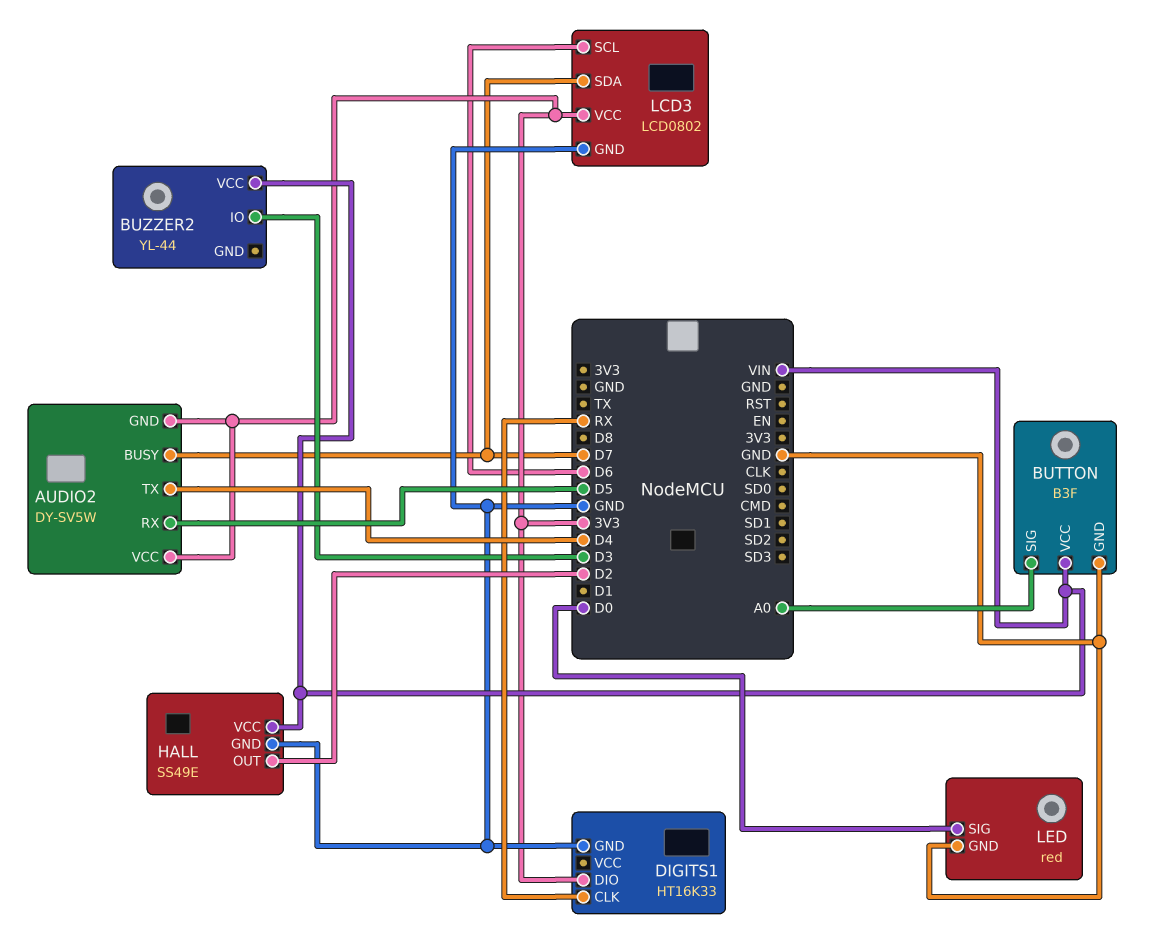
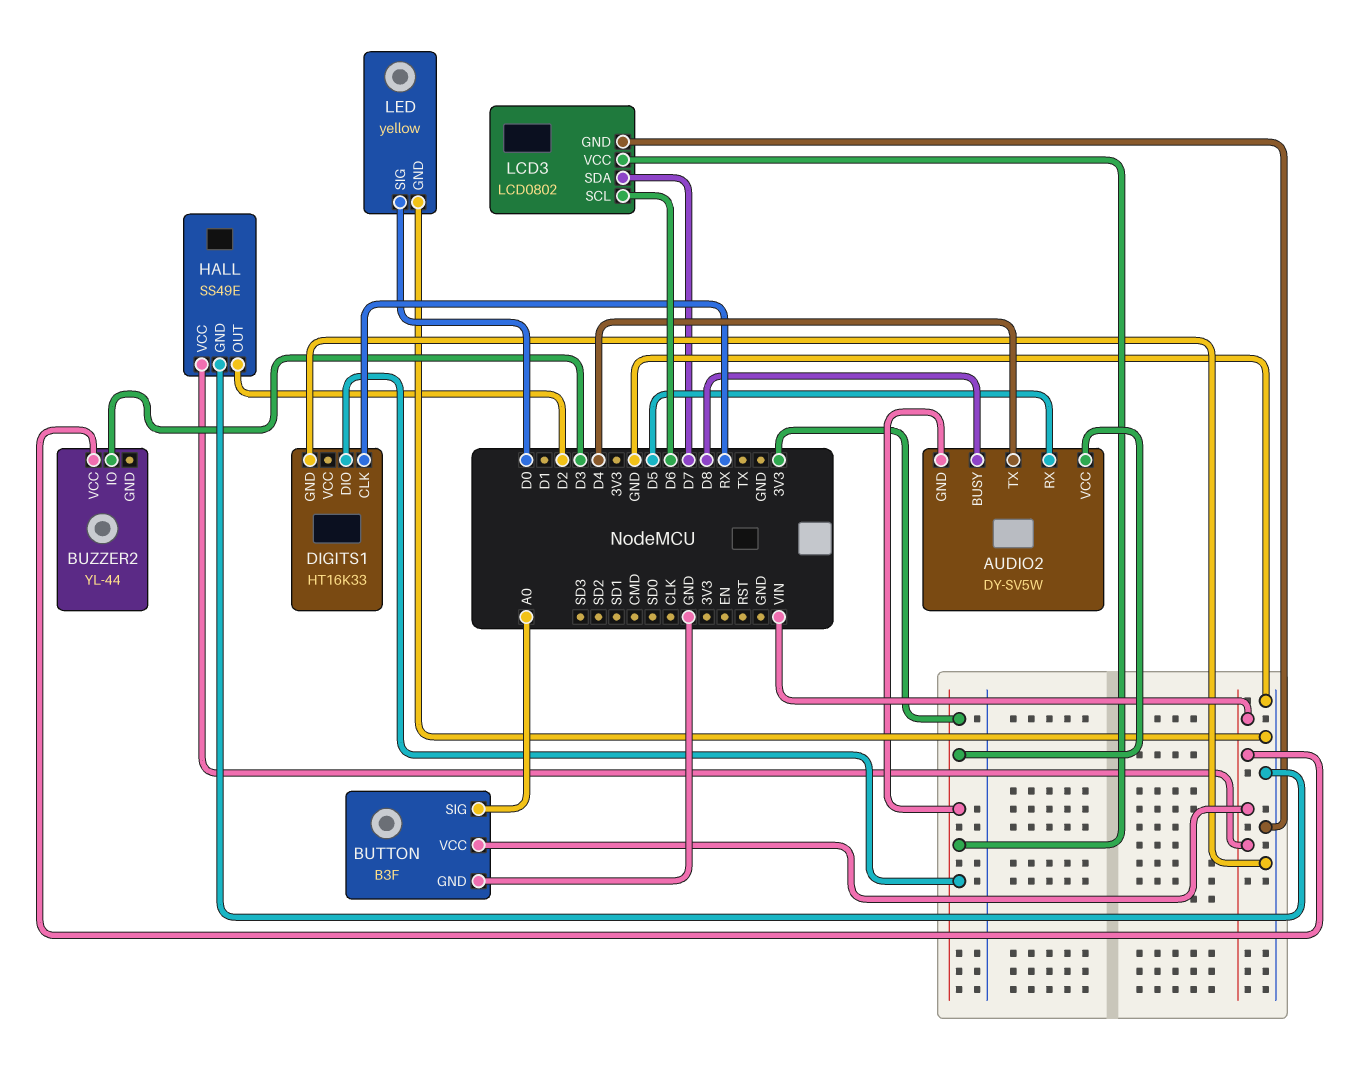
AUDIO2 pin BUSY: D7 -> D8
LED: red -> yellow

